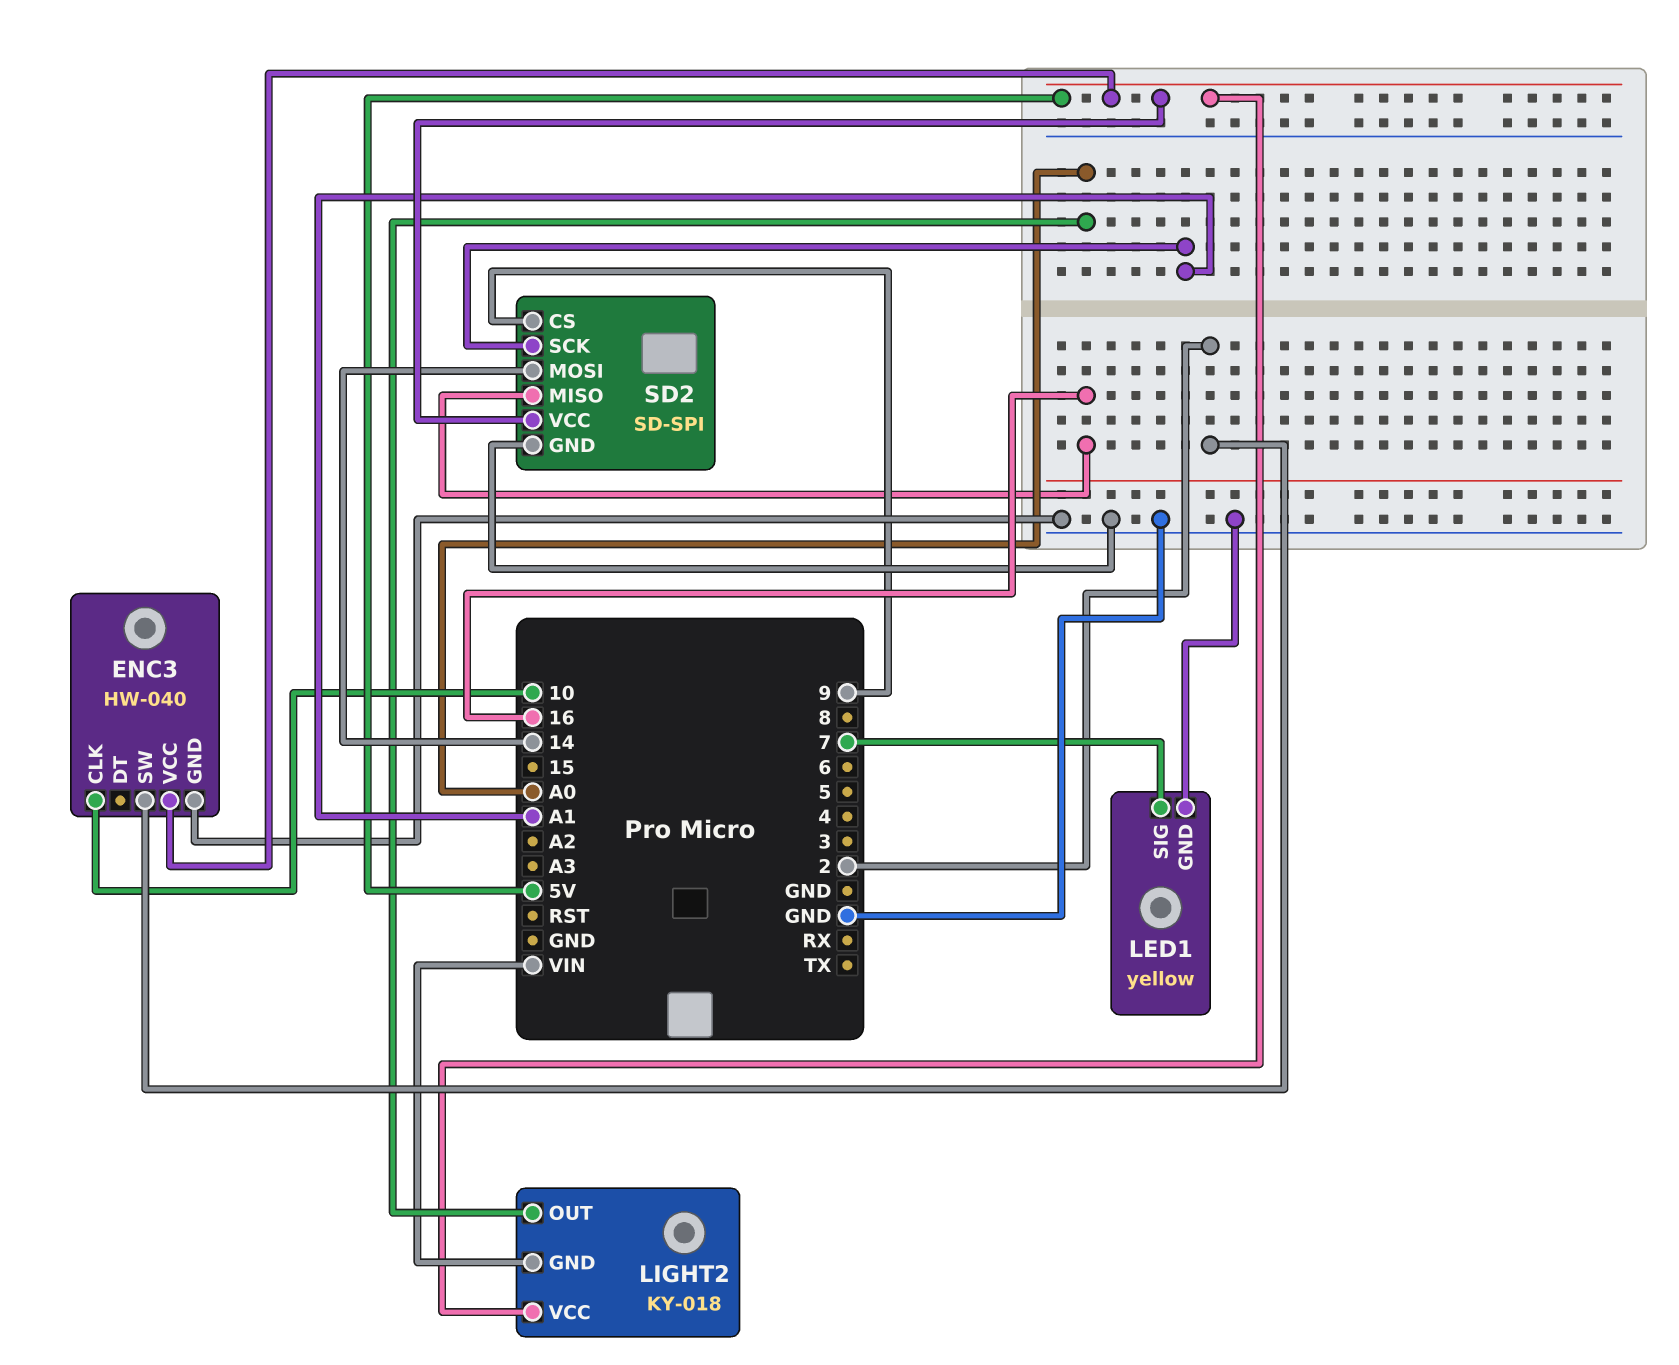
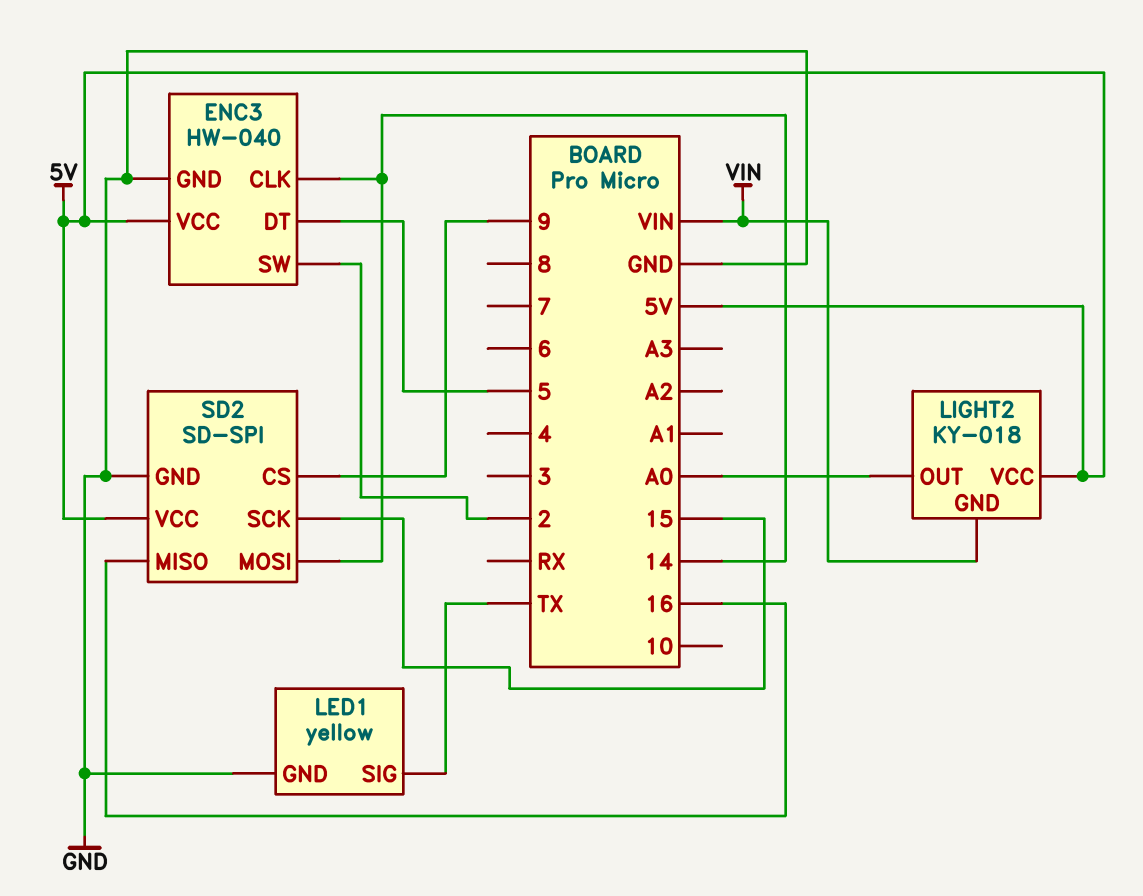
ENC3 pin CLK: 10 -> 14
ENC3 pin DT: none -> 5
LED1 pin SIG: 7 -> TX
SD2 pin SCK: A1 -> 15

